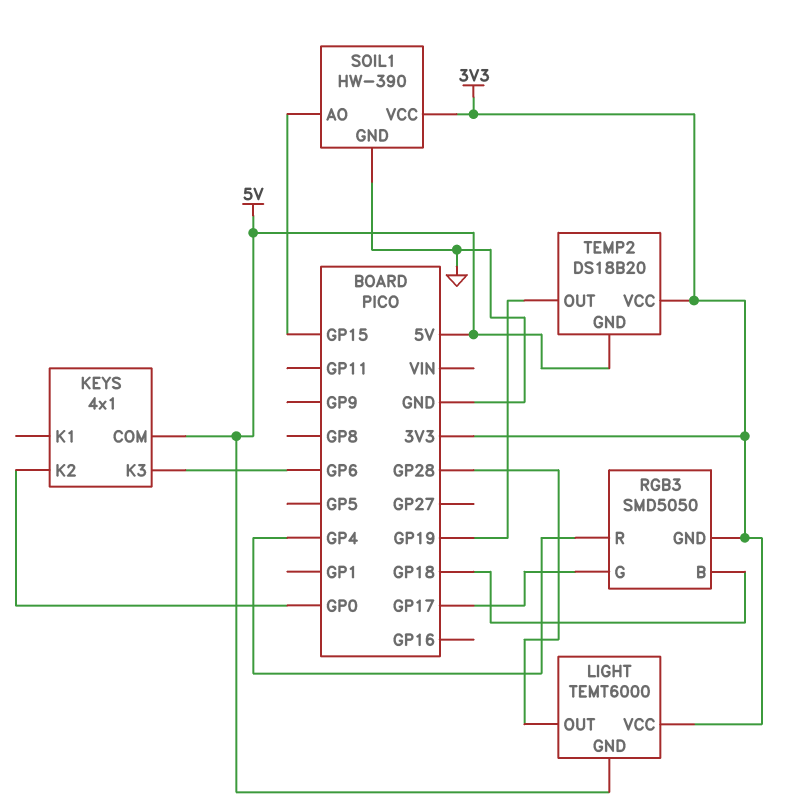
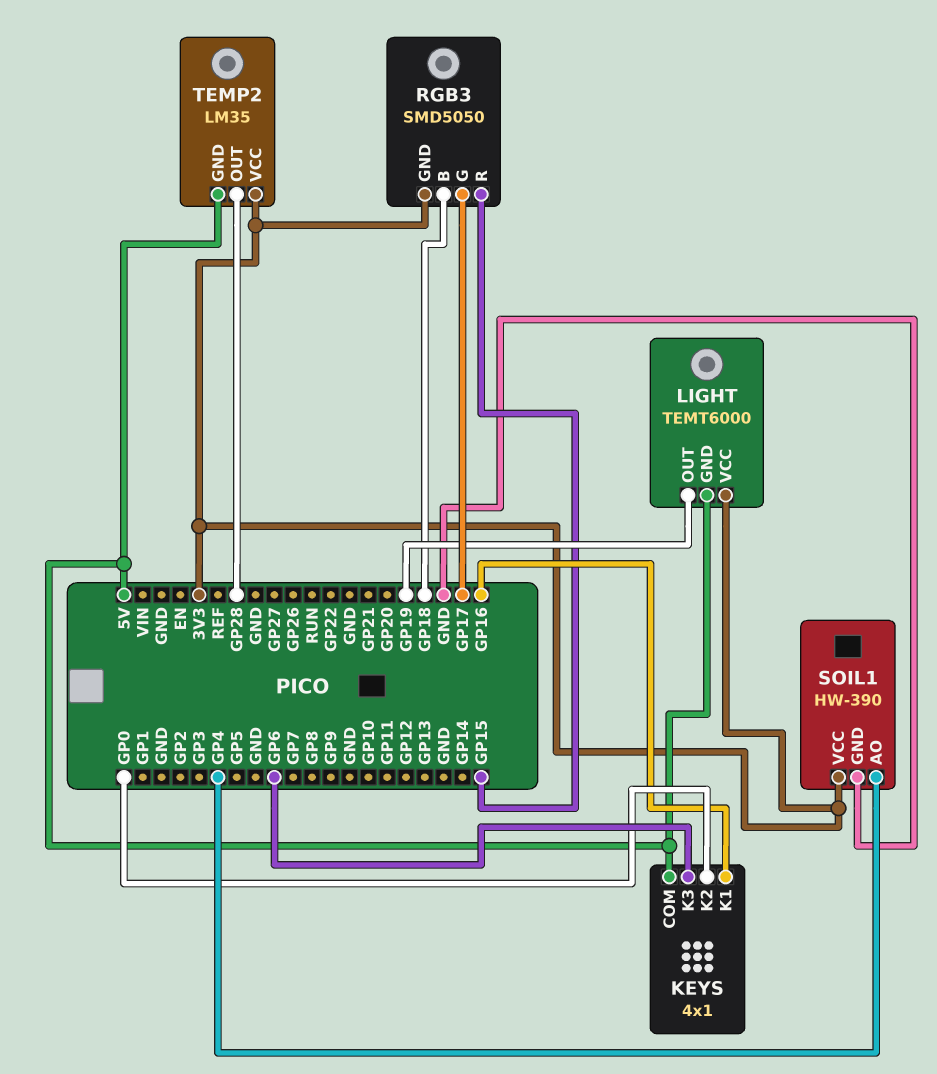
KEYS pin K1: none -> GP16
LIGHT pin OUT: GP28 -> GP19
RGB3 pin R: GP4 -> GP15
SOIL1 pin AO: GP15 -> GP4
TEMP2: DS18B20 -> LM35
TEMP2 pin OUT: GP19 -> GP28

